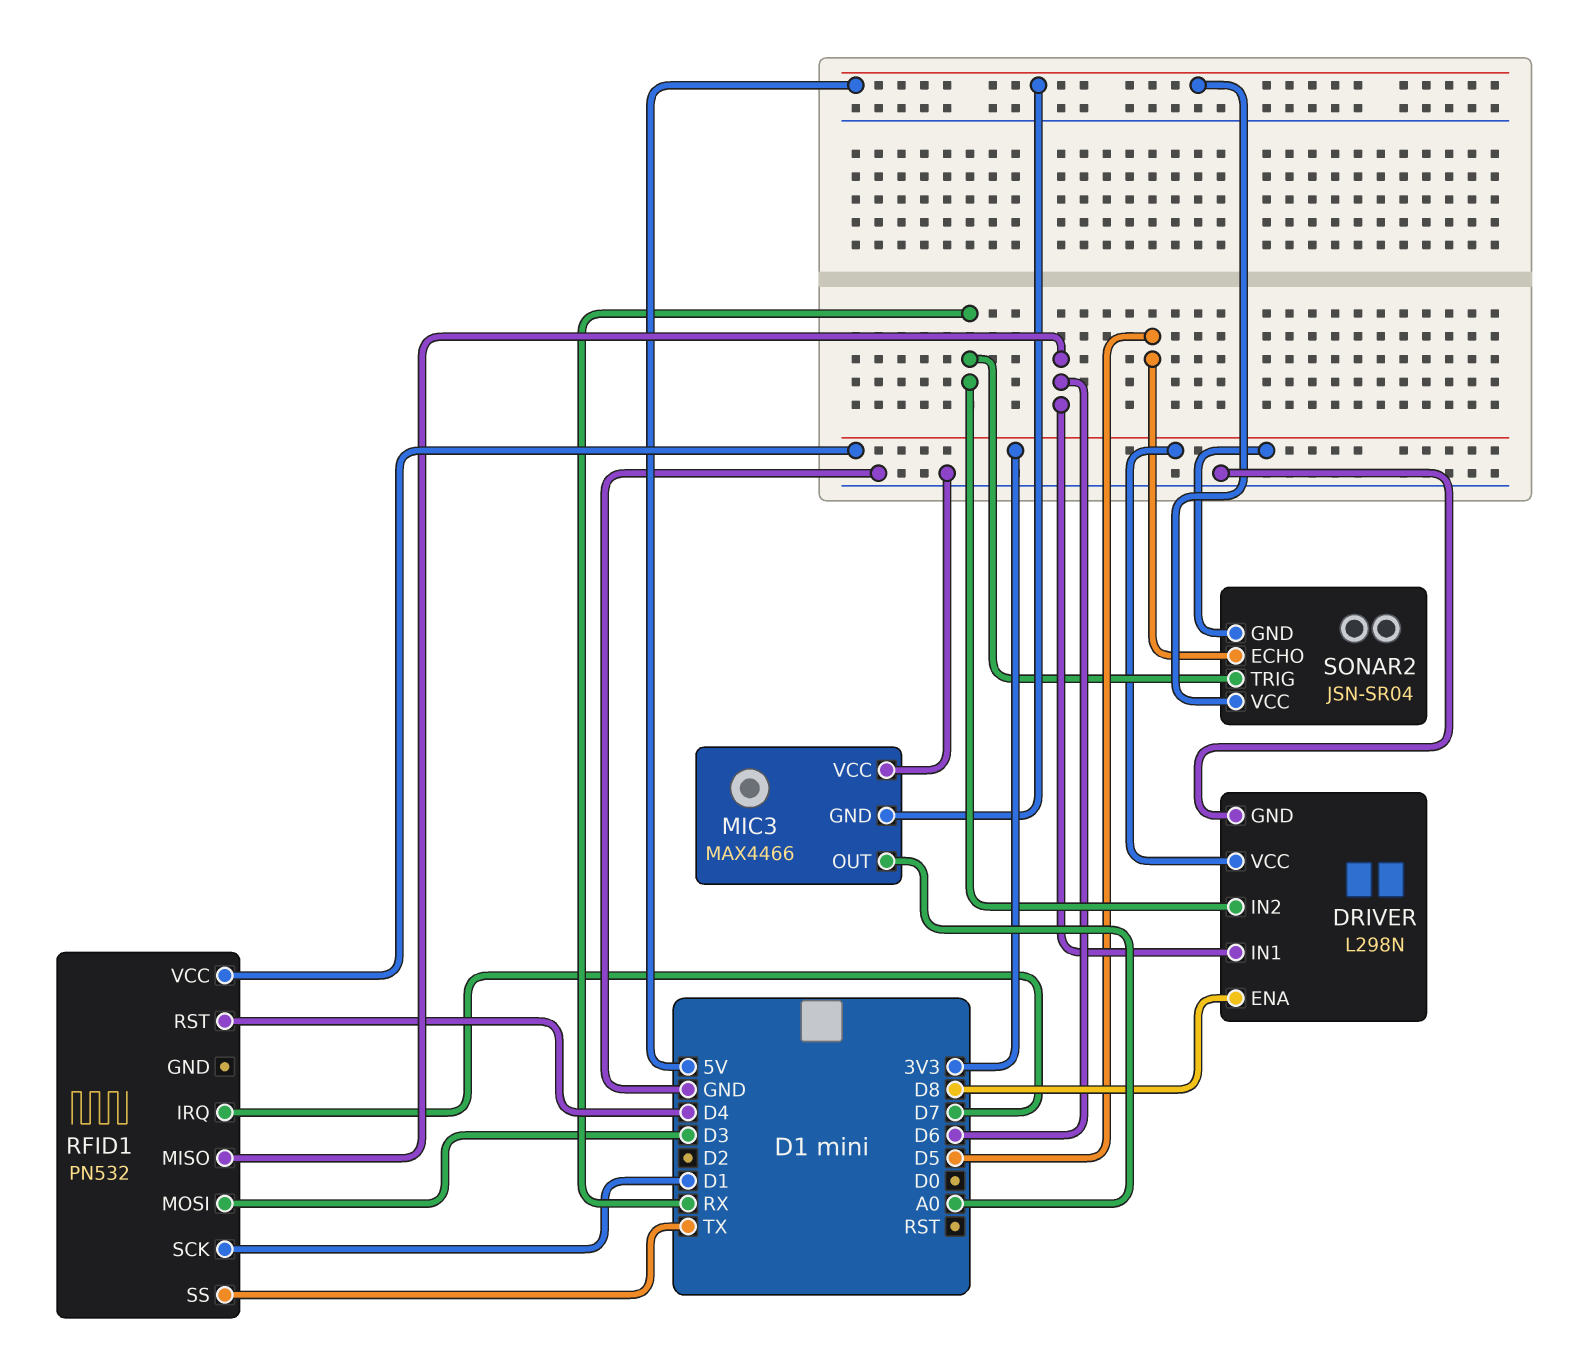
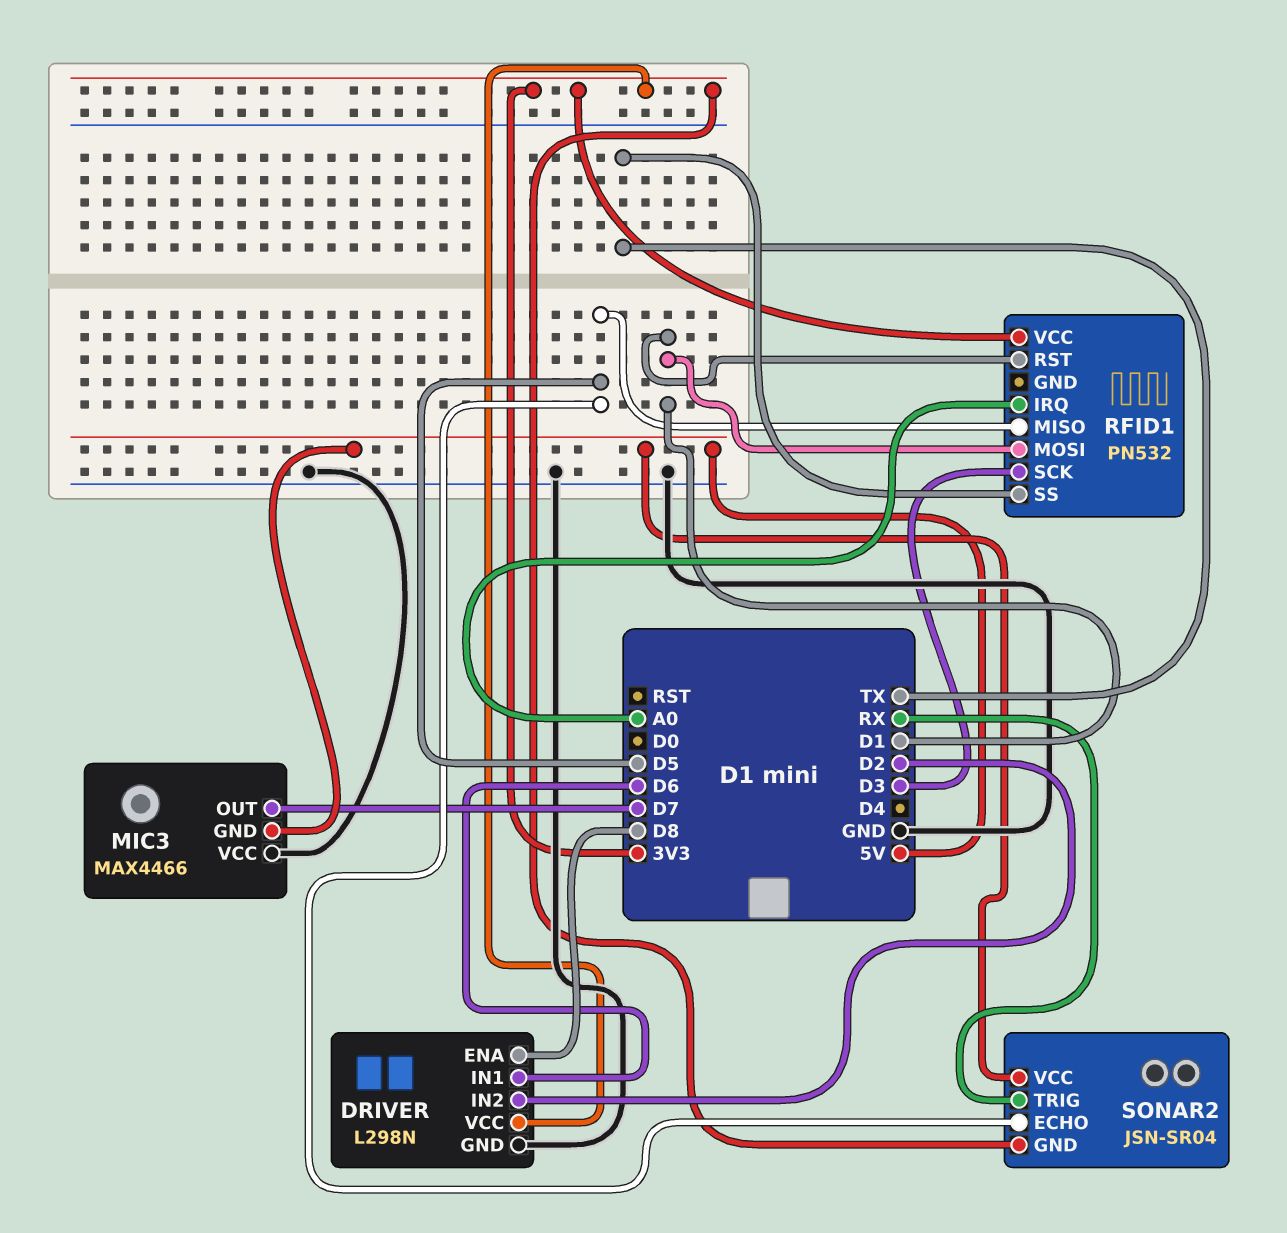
DRIVER pin IN2: RX -> D2
MIC3 pin OUT: A0 -> D7
RFID1 pin IRQ: D7 -> A0
RFID1 pin MISO: D6 -> D5
RFID1 pin MOSI: D3 -> D1
RFID1 pin RST: D4 -> D1
RFID1 pin SCK: D1 -> D3

